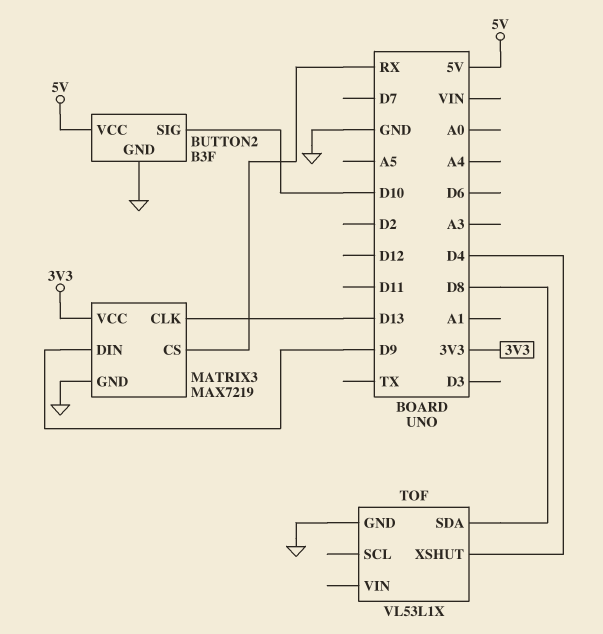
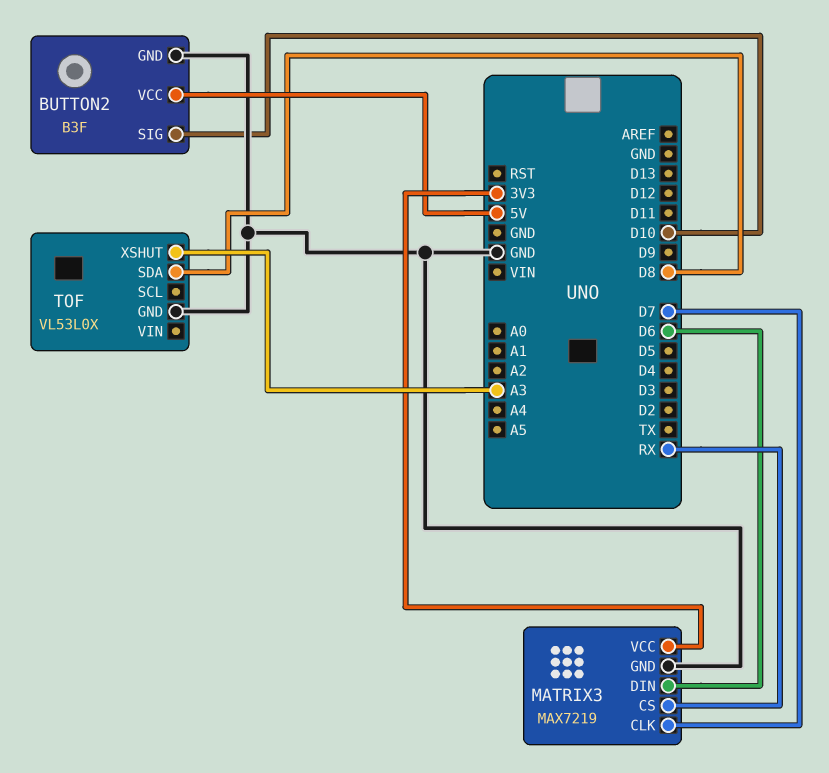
MATRIX3 pin CLK: D13 -> D7
MATRIX3 pin DIN: D9 -> D6
TOF: VL53L1X -> VL53L0X
TOF pin XSHUT: D4 -> A3

